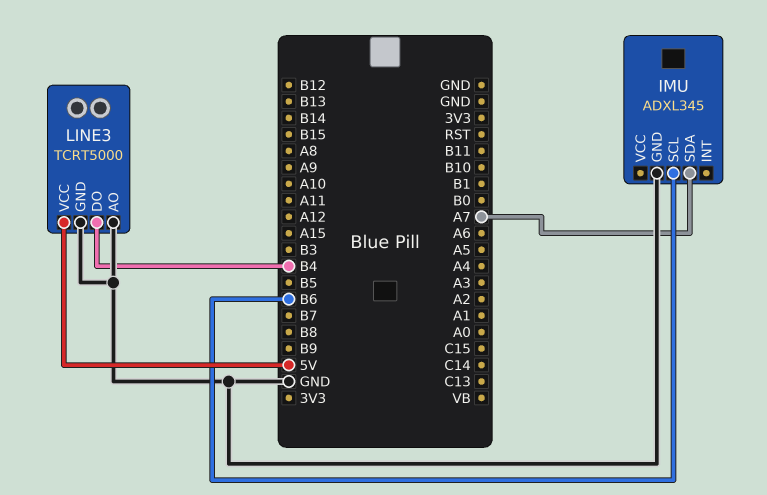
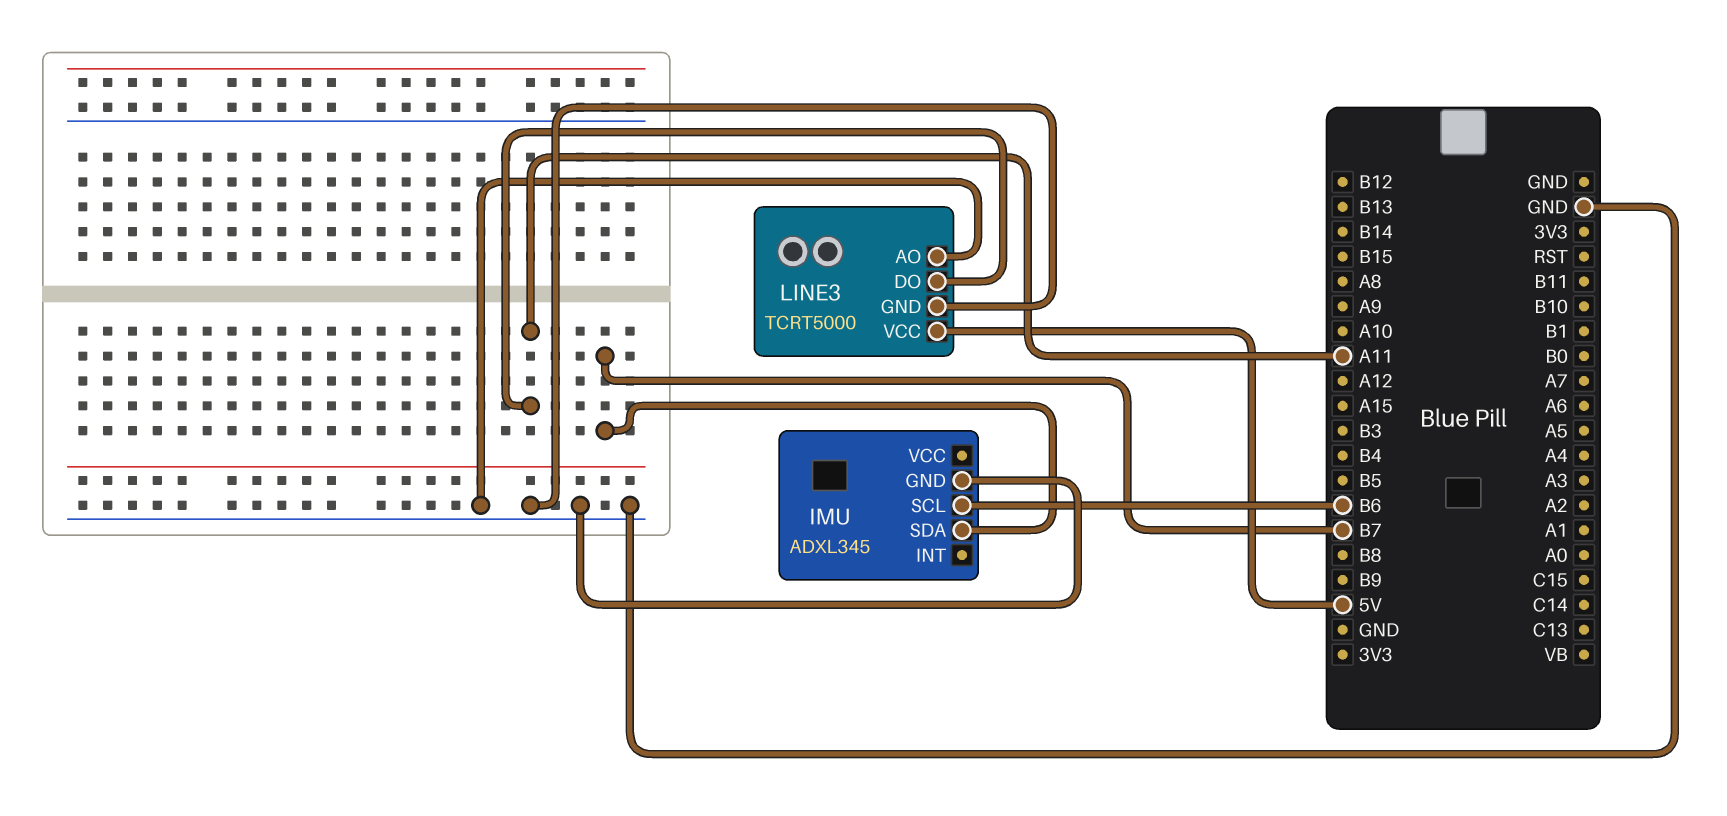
IMU pin SDA: A7 -> B7
LINE3 pin DO: B4 -> A11

